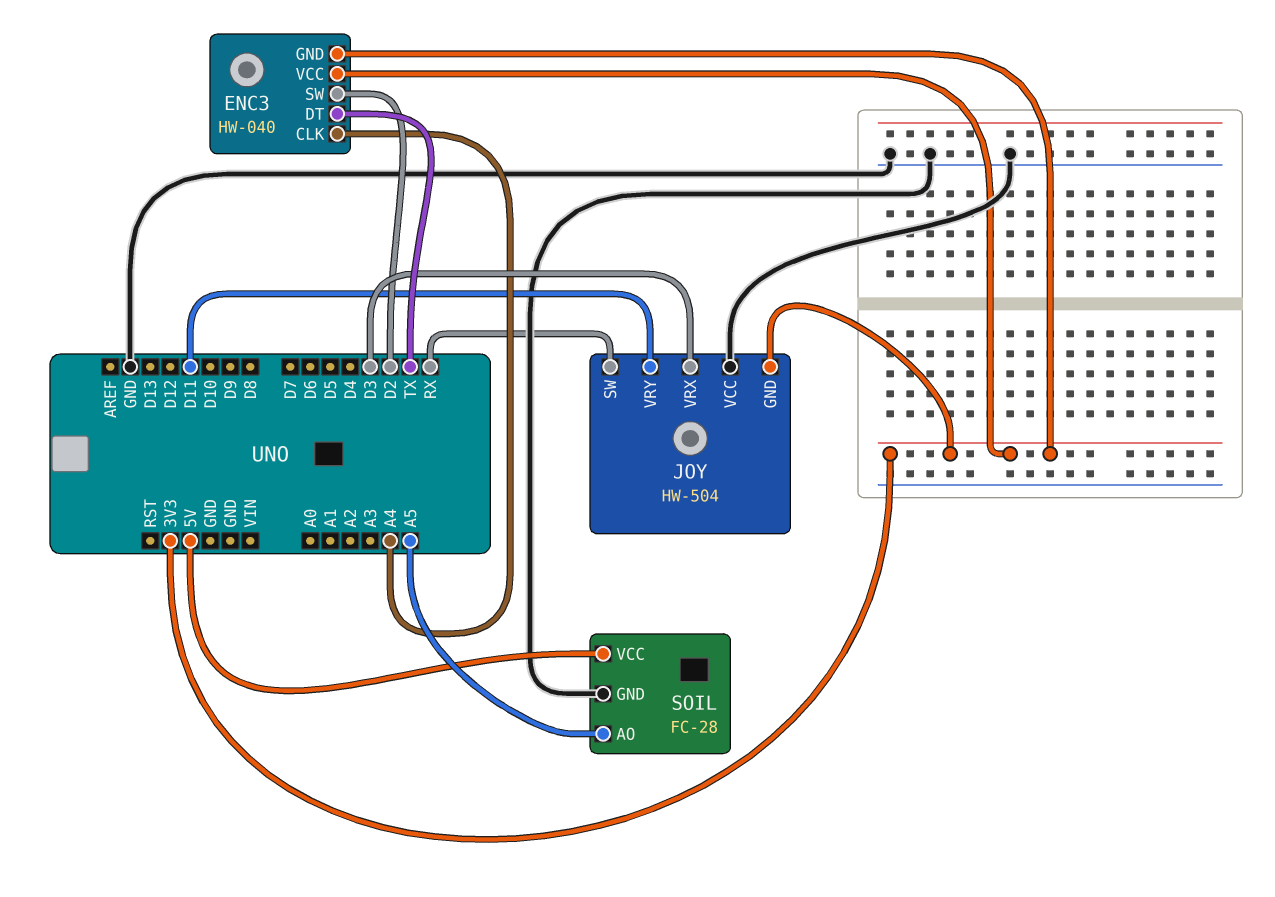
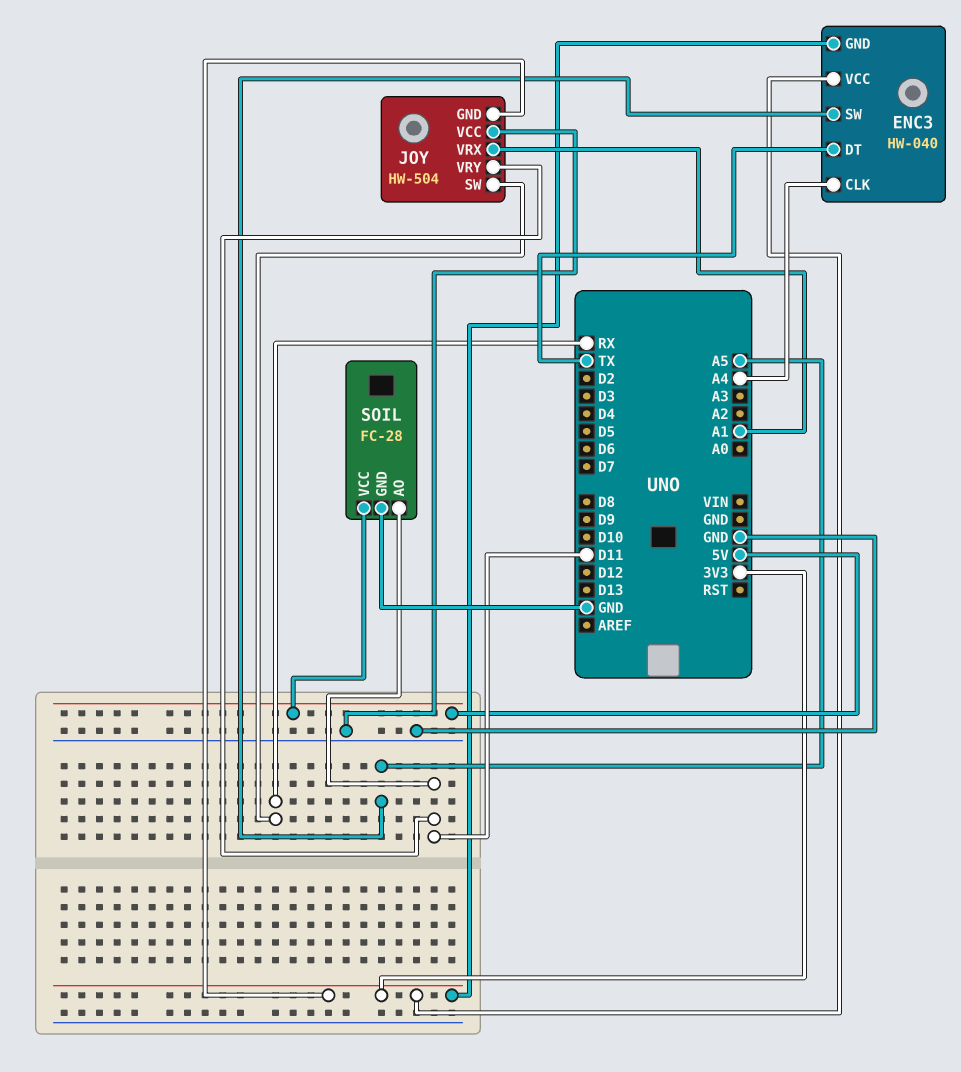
ENC3 pin SW: D2 -> A5
JOY pin VRX: D3 -> A1
SOIL pin AO: A5 -> D11

